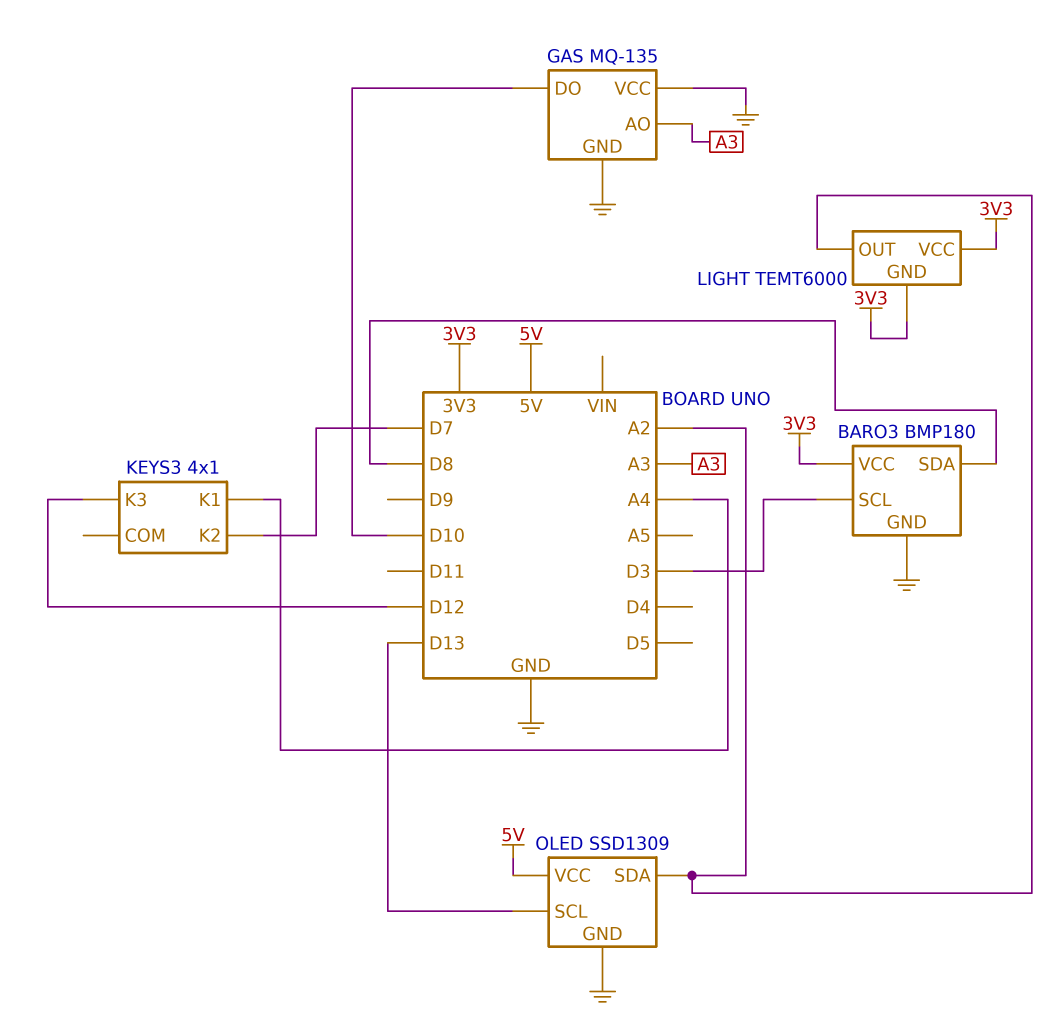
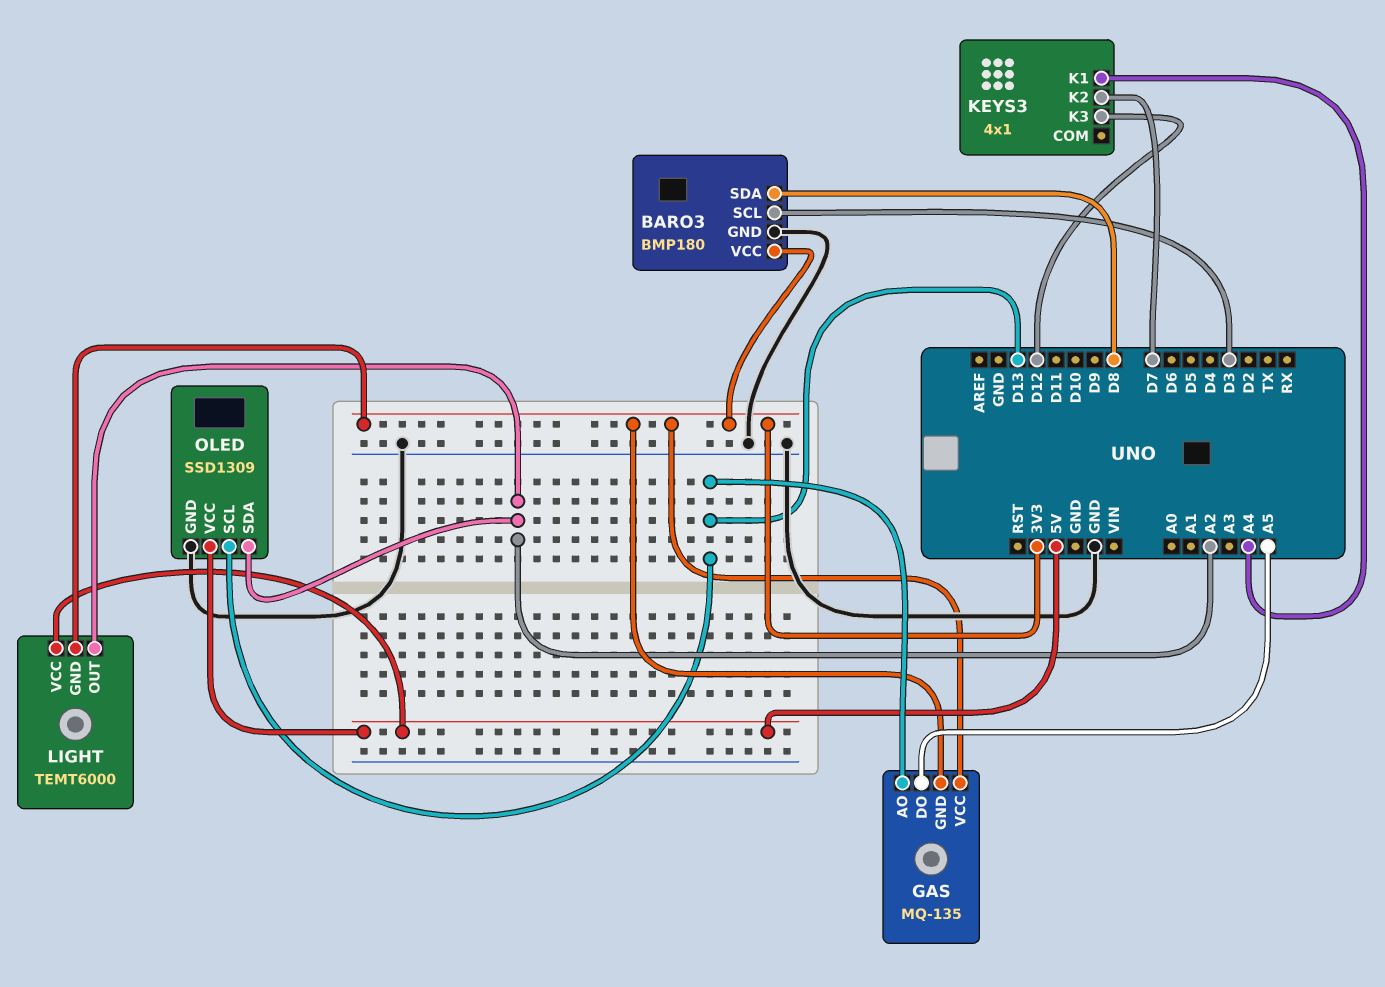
GAS pin AO: A3 -> D13
GAS pin DO: D10 -> A5
GAS pin GND: GND -> 3V3
GAS pin VCC: GND -> 3V3
LIGHT pin VCC: 3V3 -> 5V

